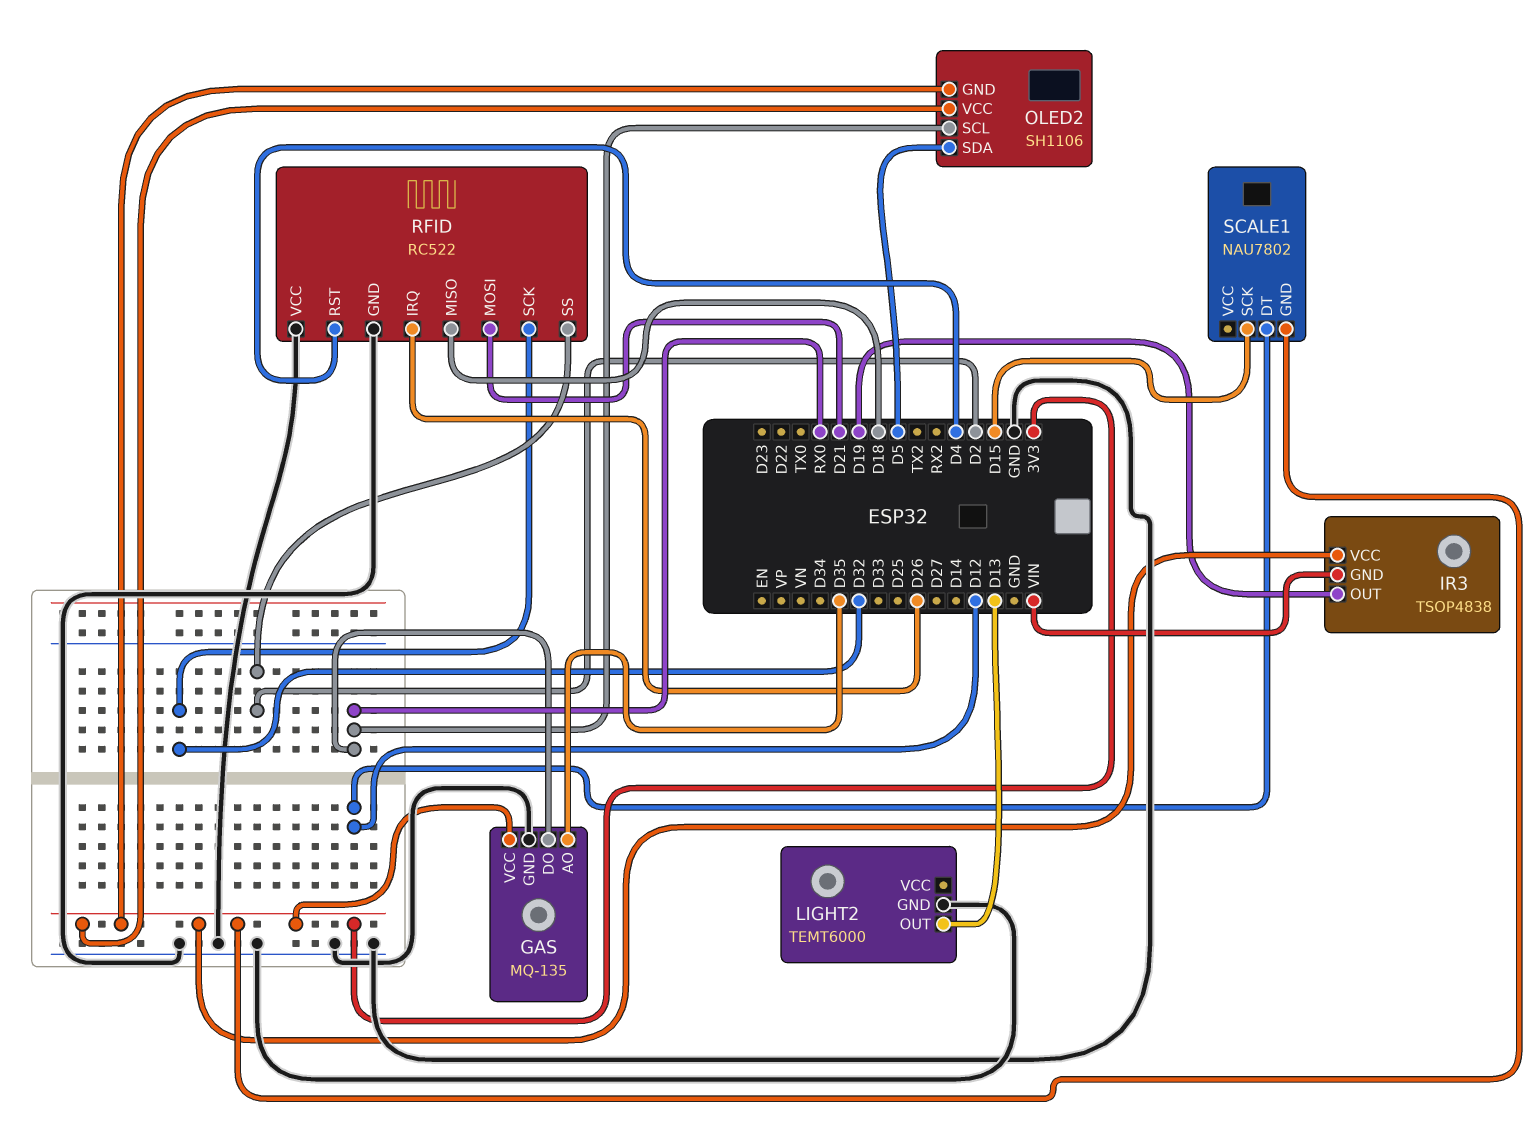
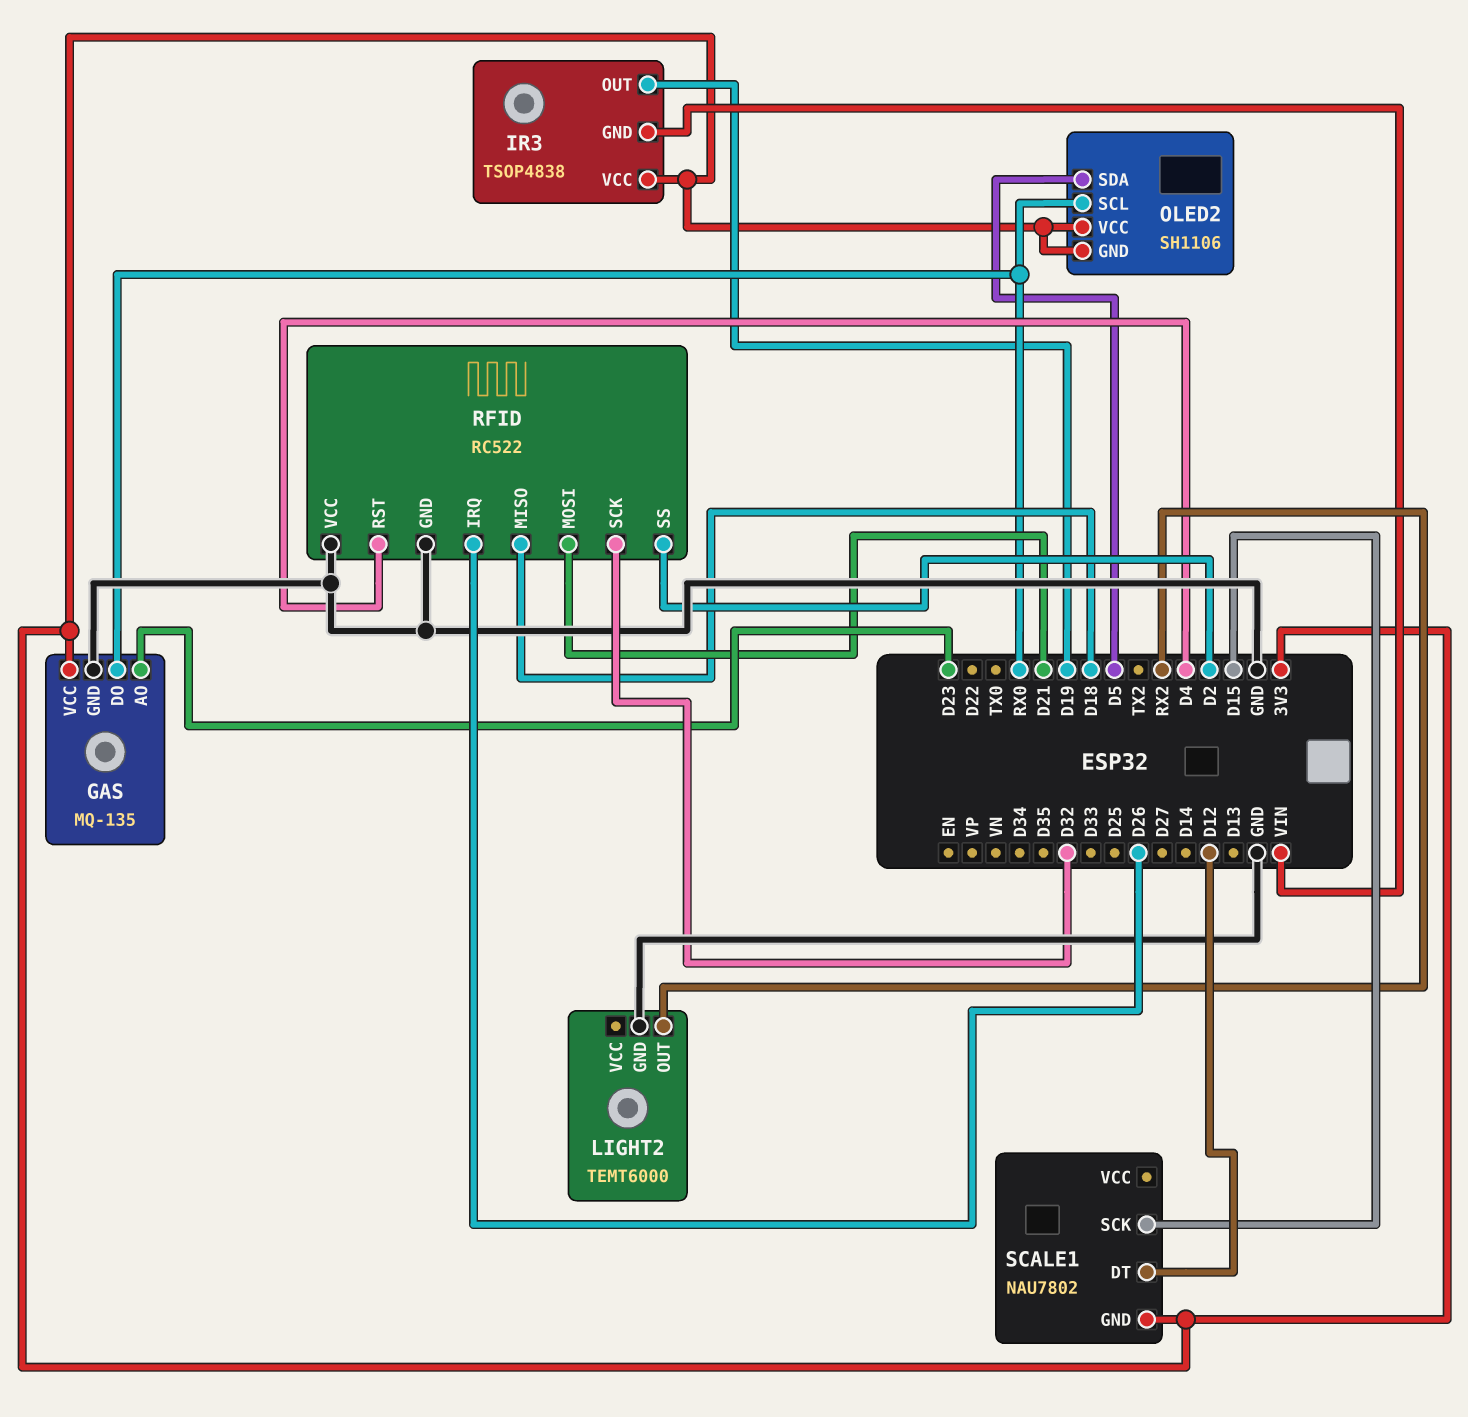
GAS pin AO: D35 -> D23
LIGHT2 pin OUT: D13 -> RX2

